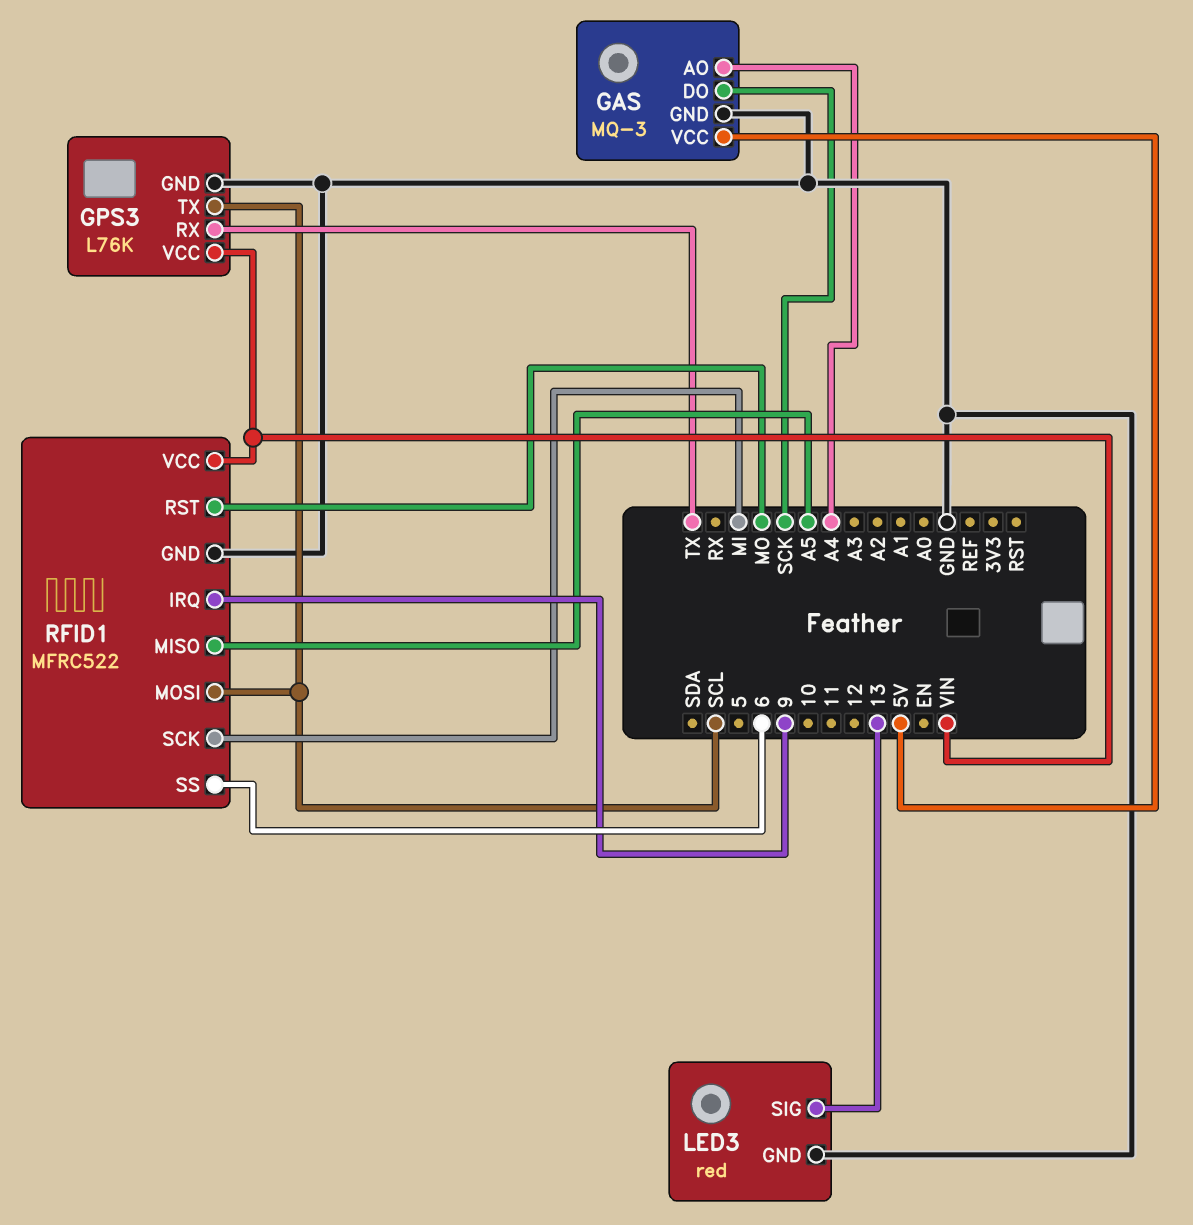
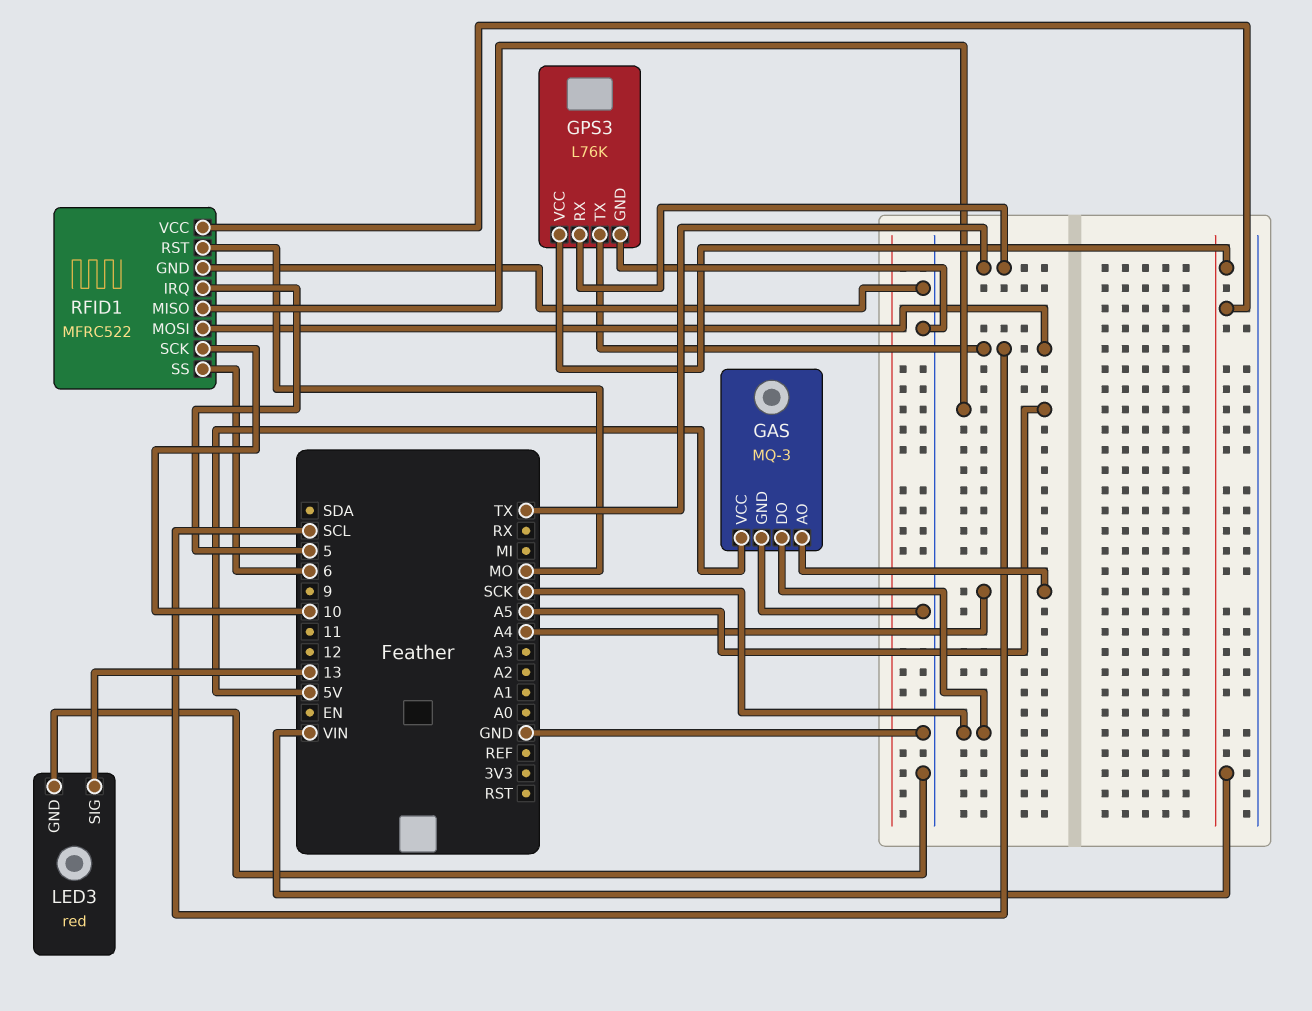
RFID1 pin IRQ: 9 -> 5
RFID1 pin SCK: MI -> 10

